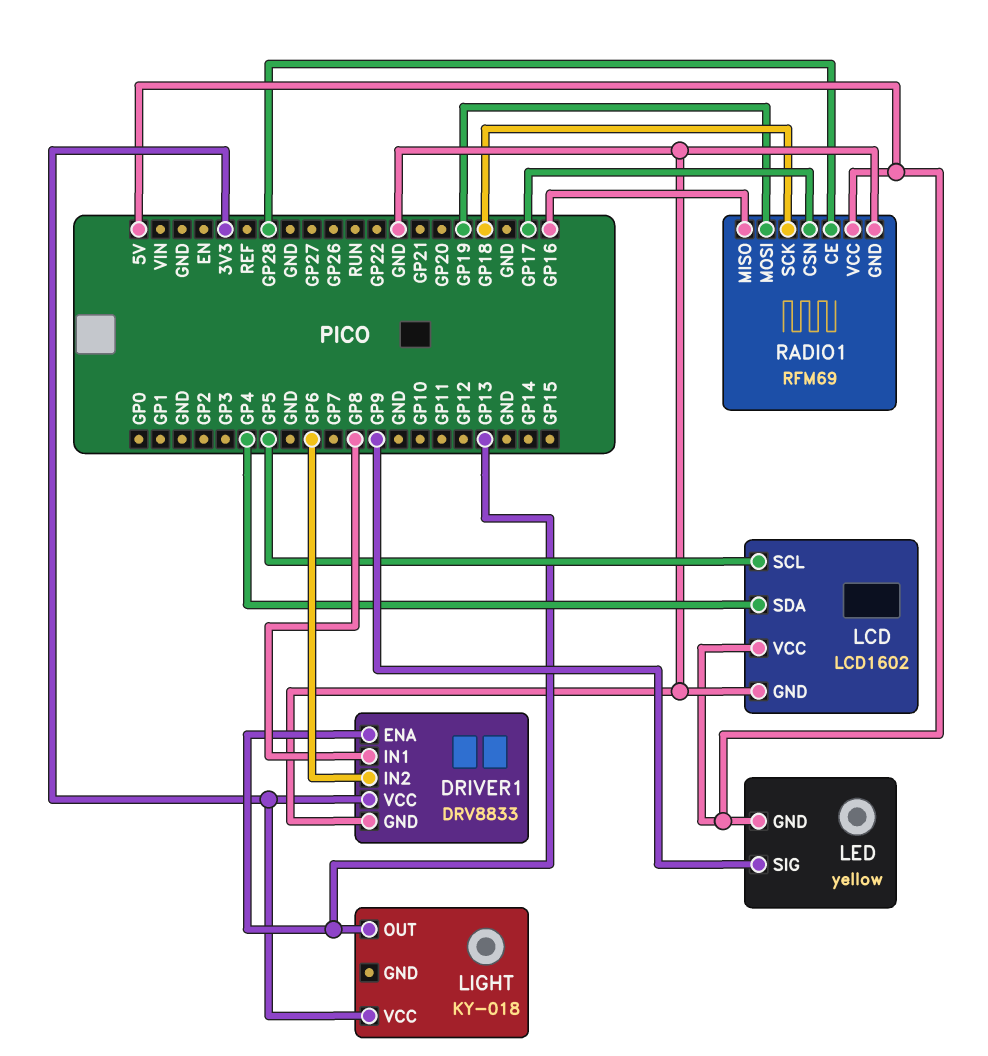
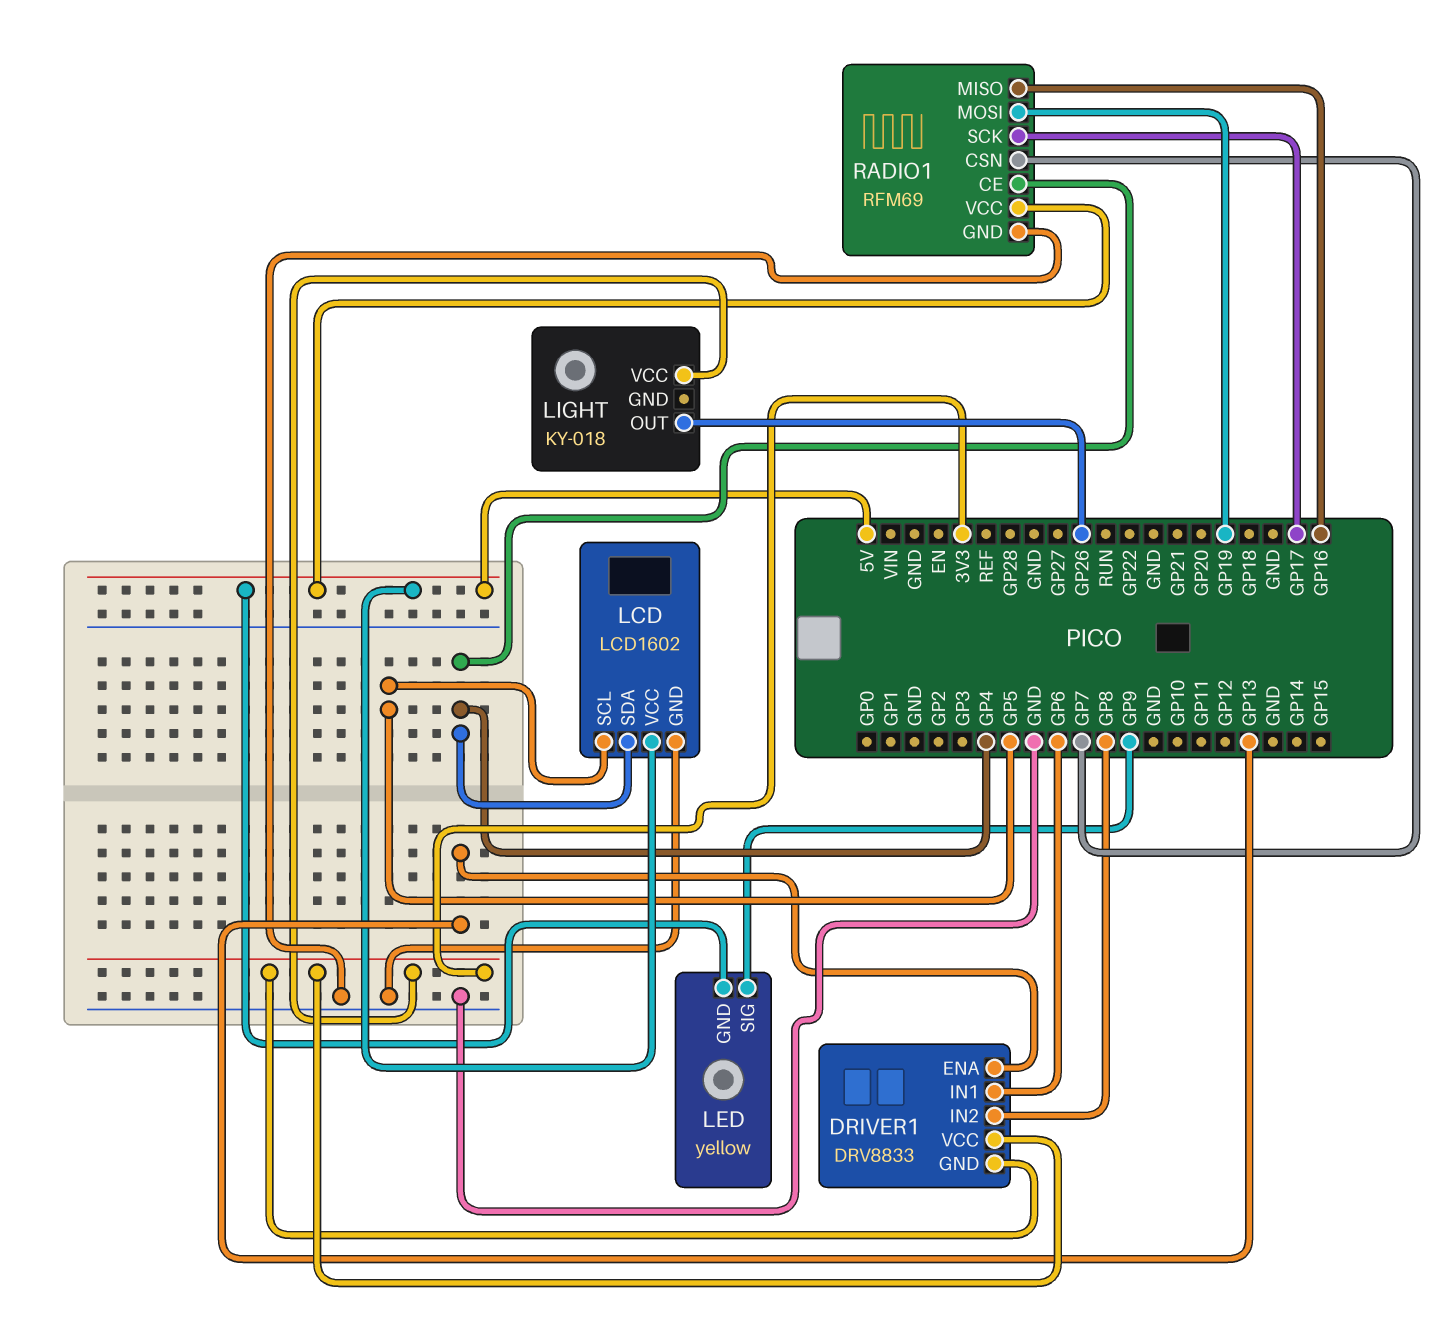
DRIVER1 pin GND: GND -> 3V3
DRIVER1 pin IN1: GP8 -> GP6
DRIVER1 pin IN2: GP6 -> GP8
LIGHT pin OUT: GP13 -> GP26
RADIO1 pin CE: GP28 -> GP4
RADIO1 pin CSN: GP17 -> GP7
RADIO1 pin SCK: GP18 -> GP17

